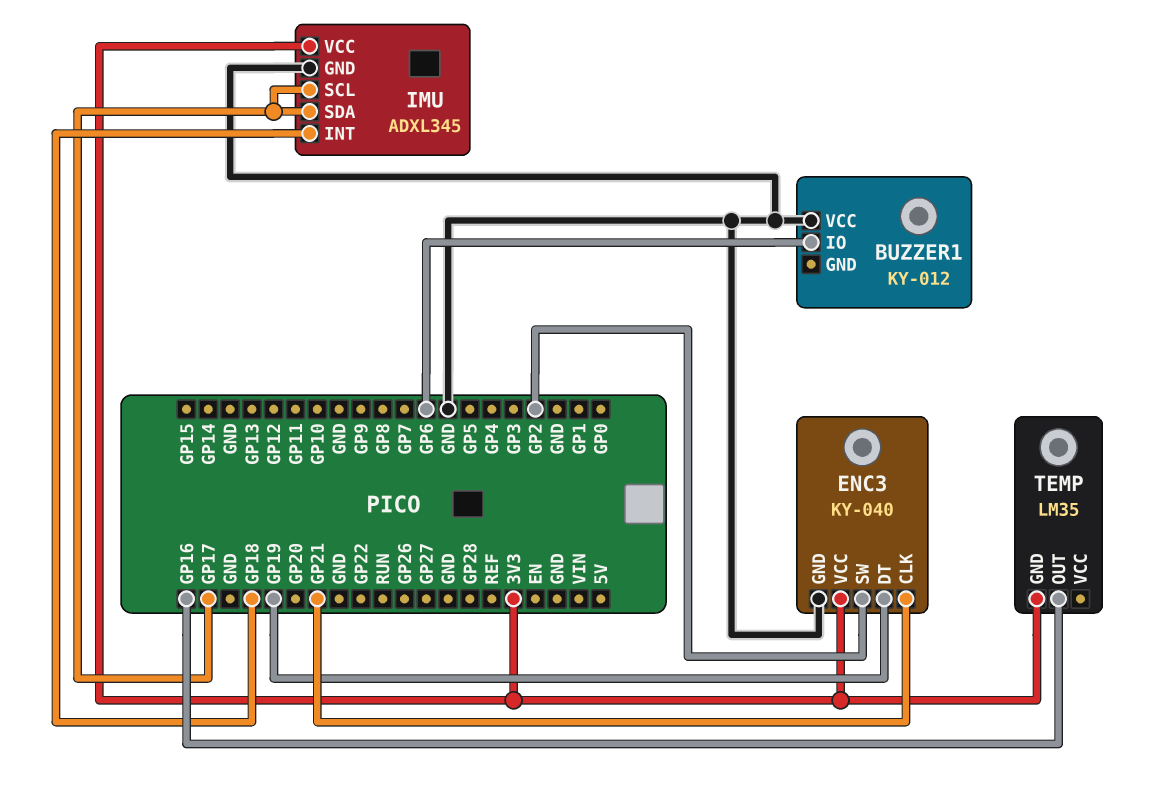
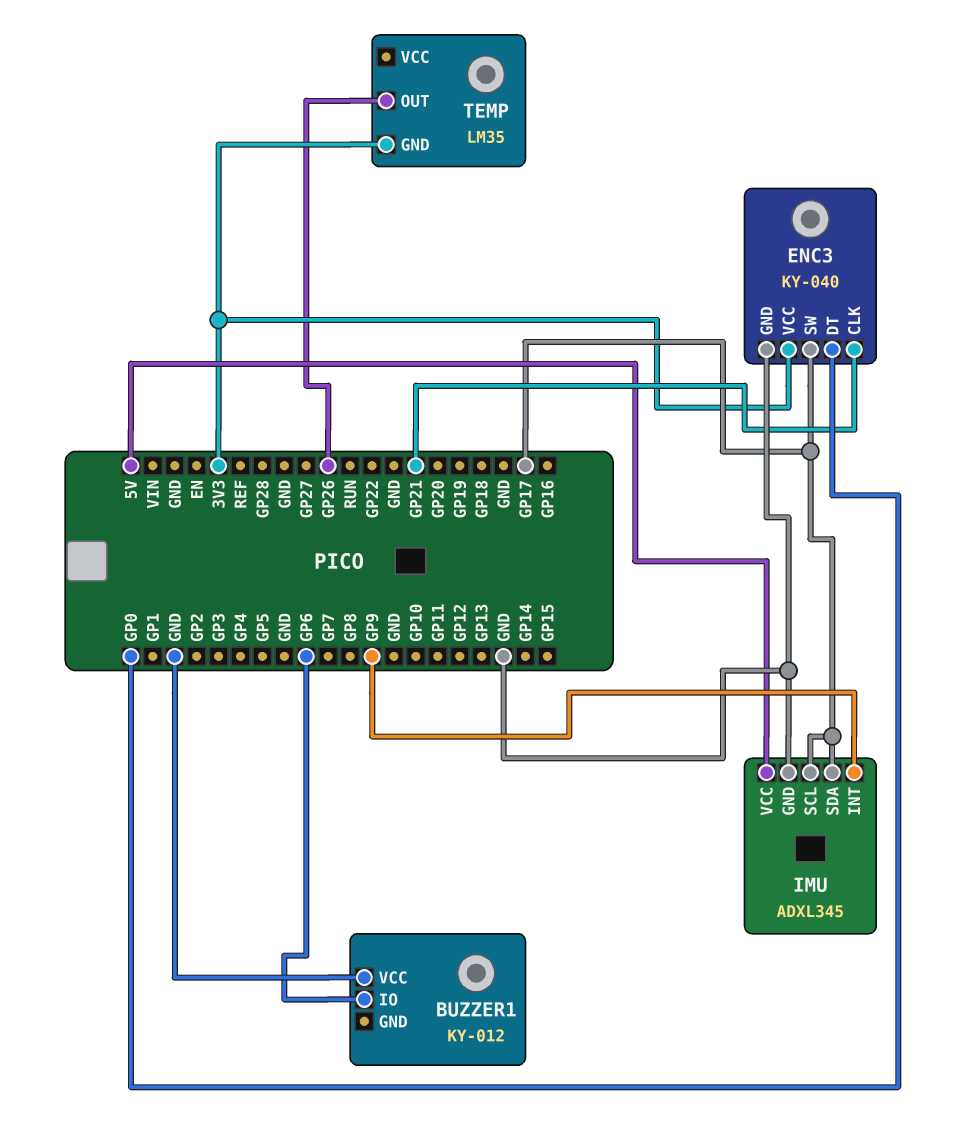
ENC3 pin DT: GP19 -> GP0
ENC3 pin SW: GP2 -> GP17
IMU pin INT: GP18 -> GP9
IMU pin VCC: 3V3 -> 5V
TEMP pin OUT: GP16 -> GP26

